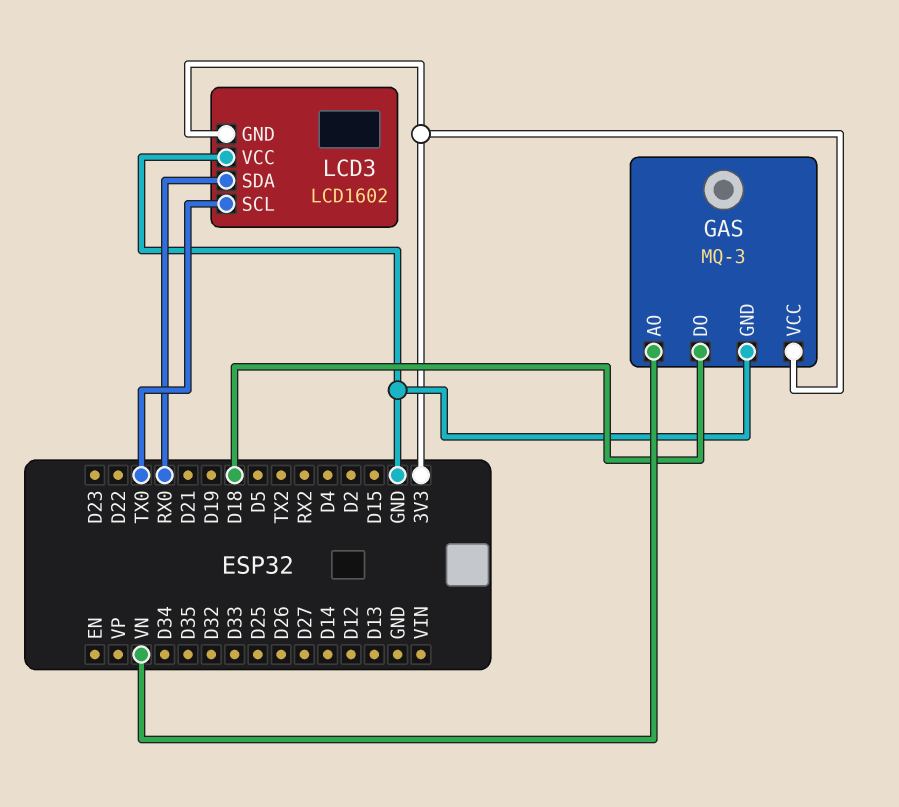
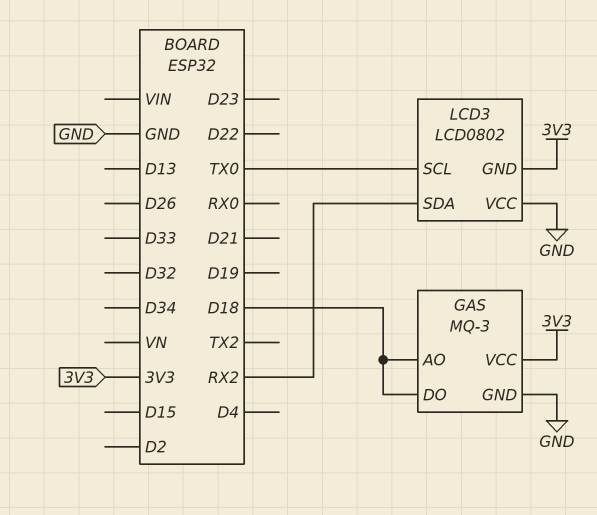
GAS pin AO: VN -> D18
LCD3: LCD1602 -> LCD0802
LCD3 pin SDA: RX0 -> RX2

